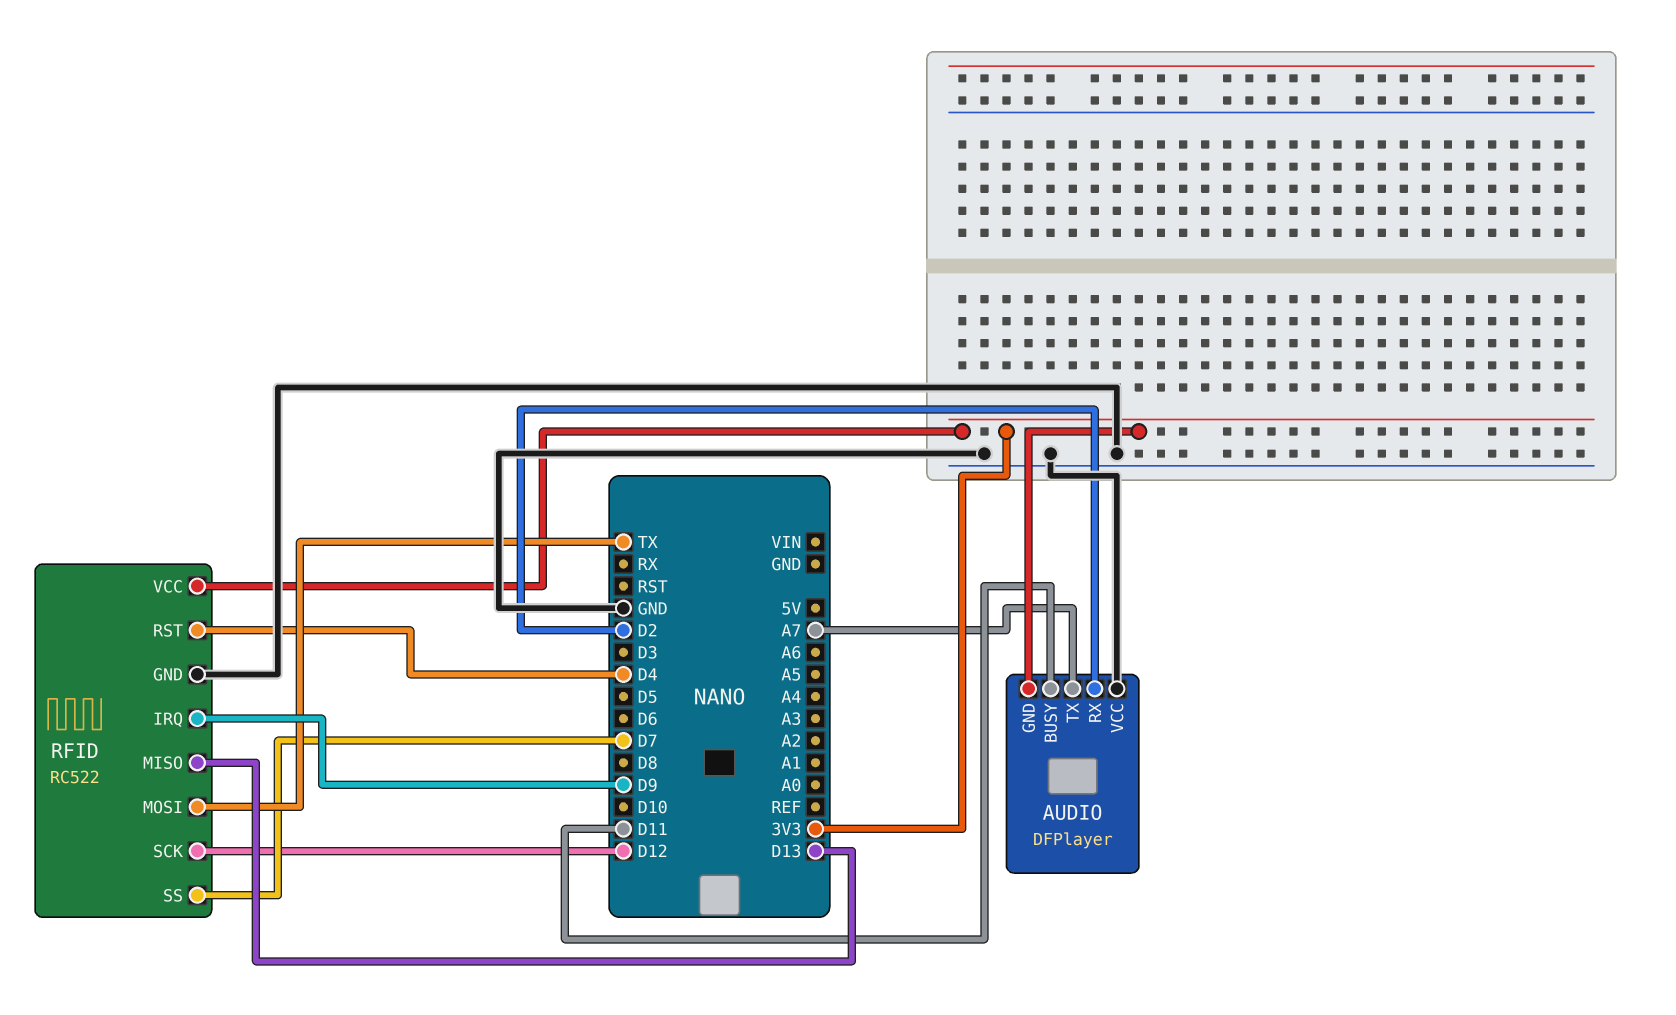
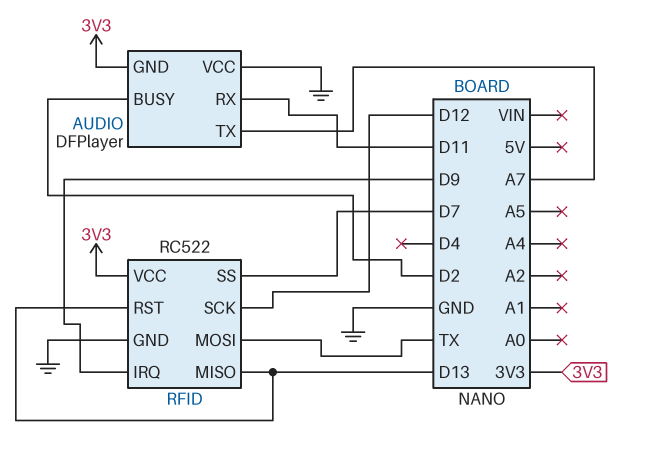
AUDIO pin BUSY: D11 -> D2
AUDIO pin RX: D2 -> D11
RFID pin RST: D4 -> D13

